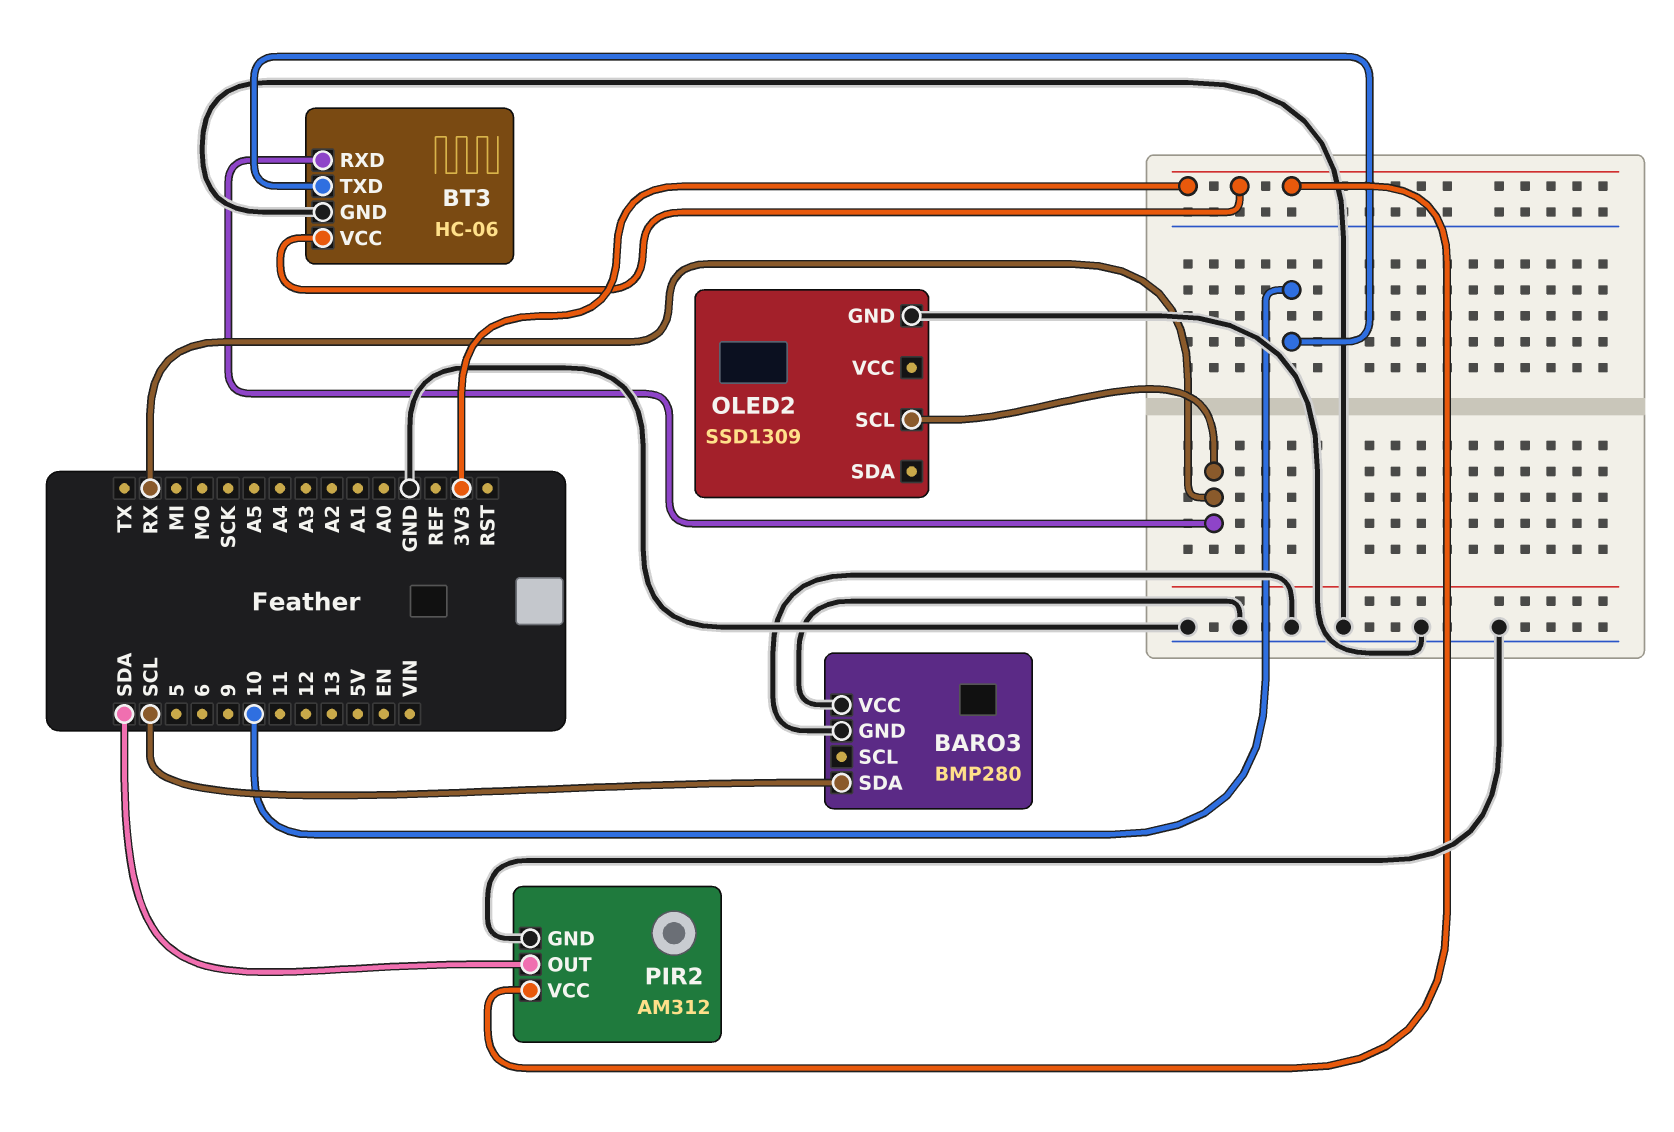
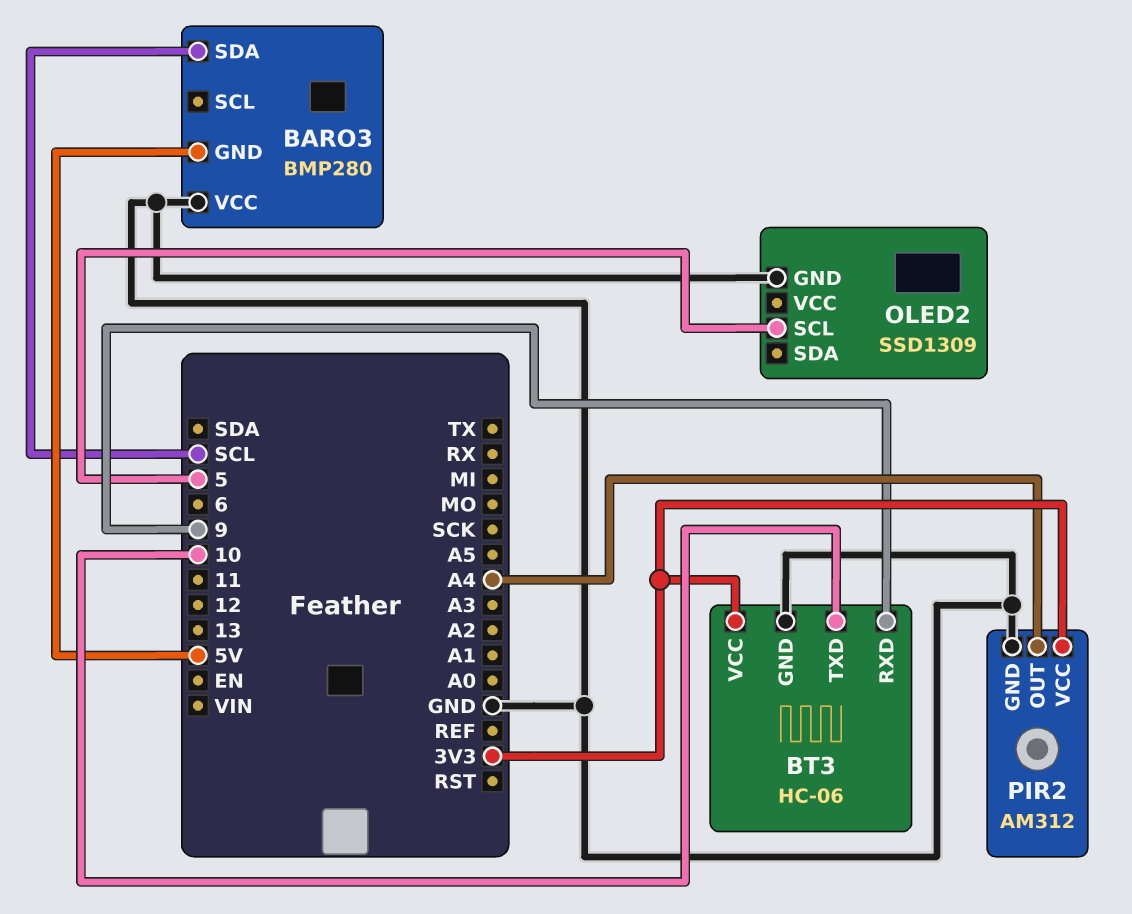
BARO3 pin GND: GND -> 5V
BT3 pin RXD: RX -> 9
OLED2 pin SCL: RX -> 5
PIR2 pin OUT: SDA -> A4

